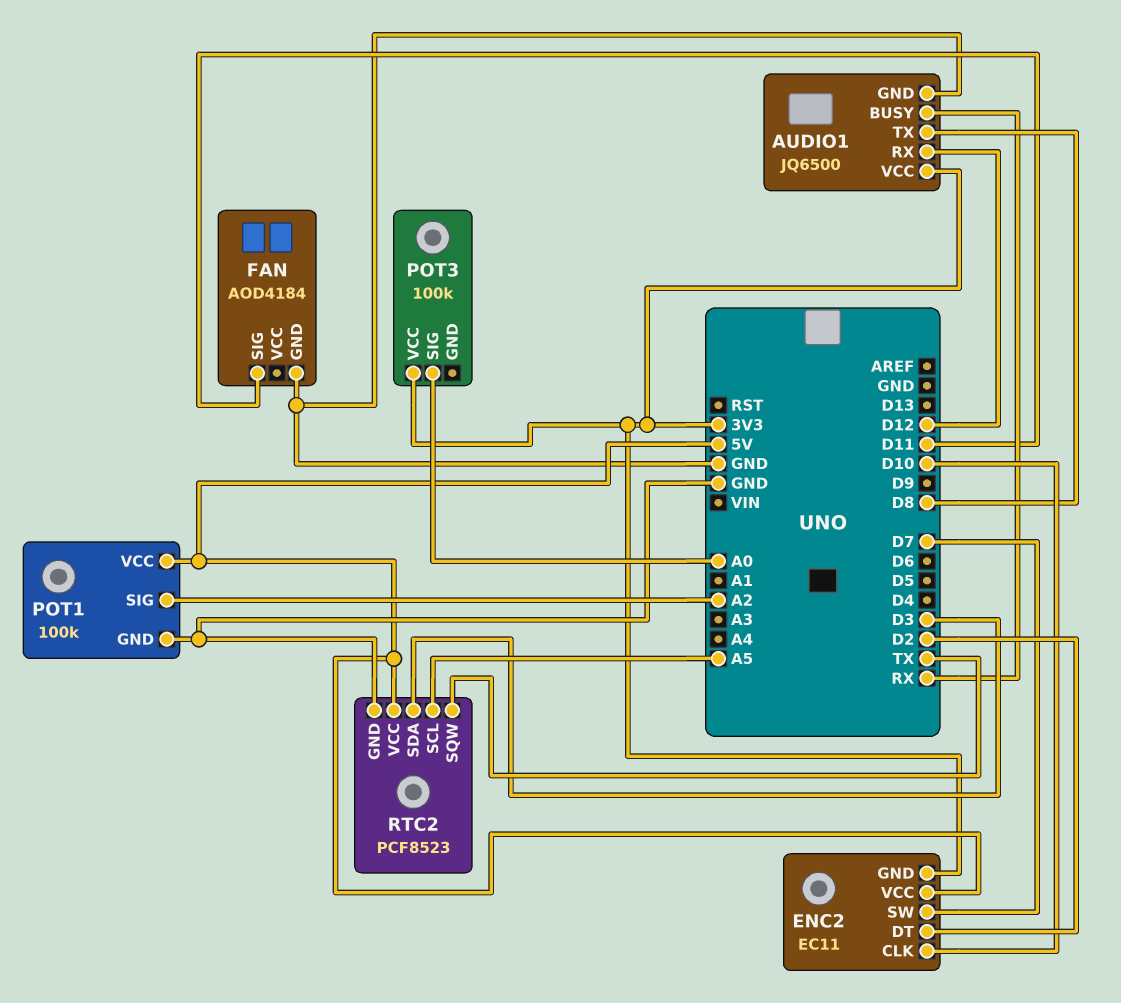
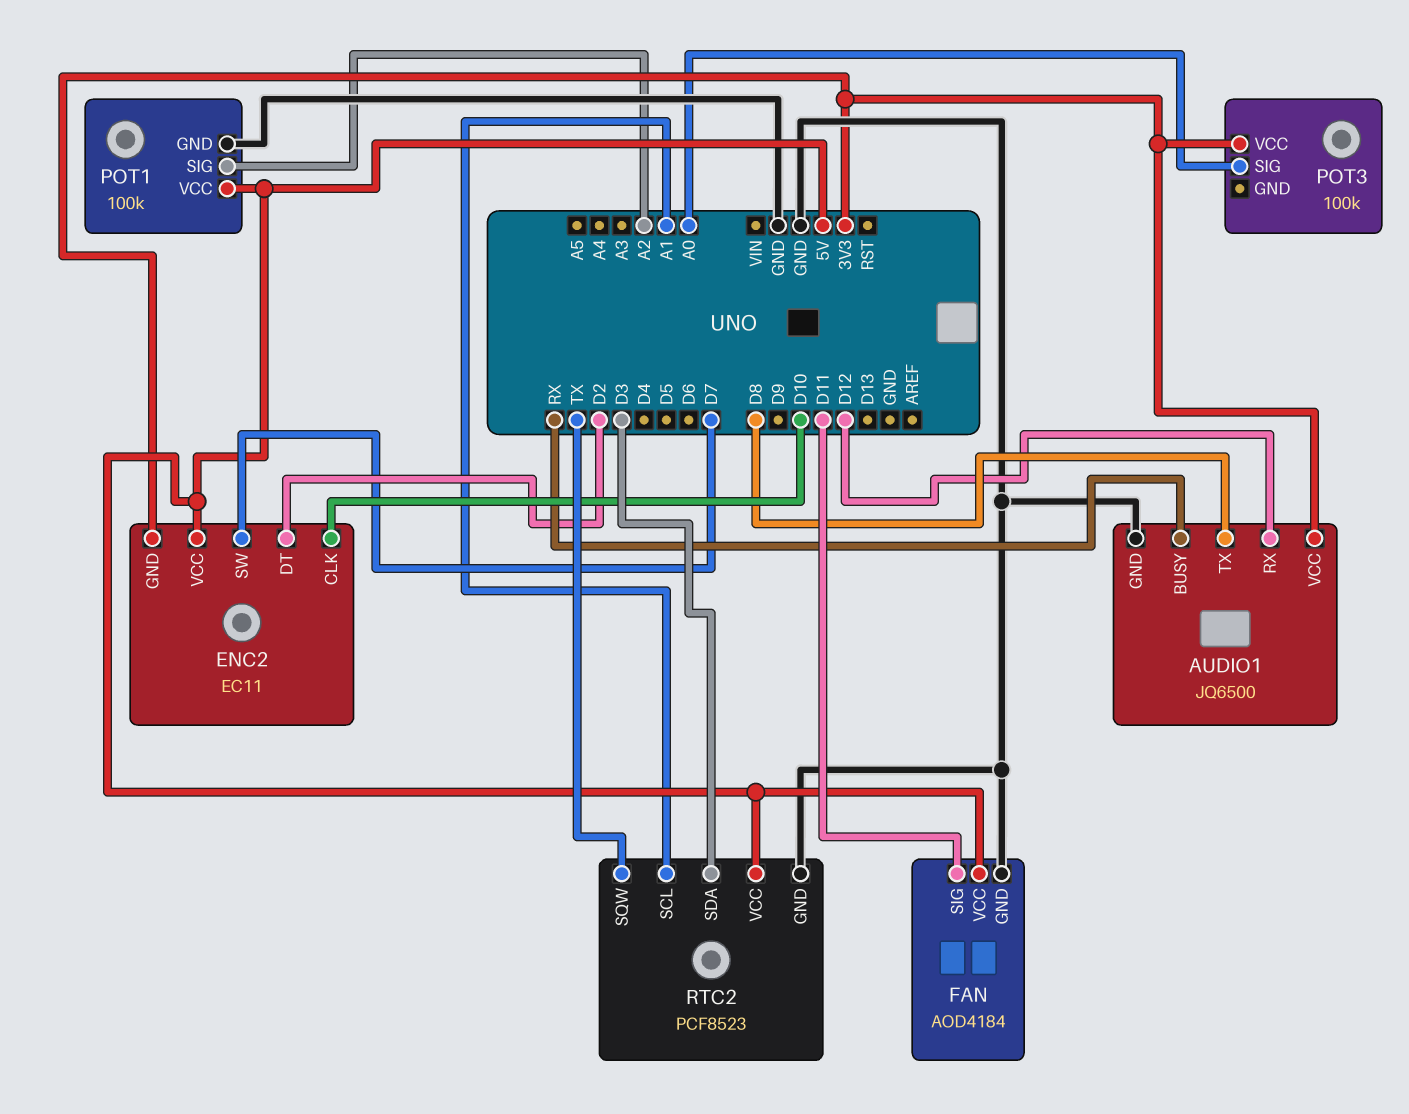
FAN pin VCC: none -> 5V
RTC2 pin SCL: A5 -> A1

